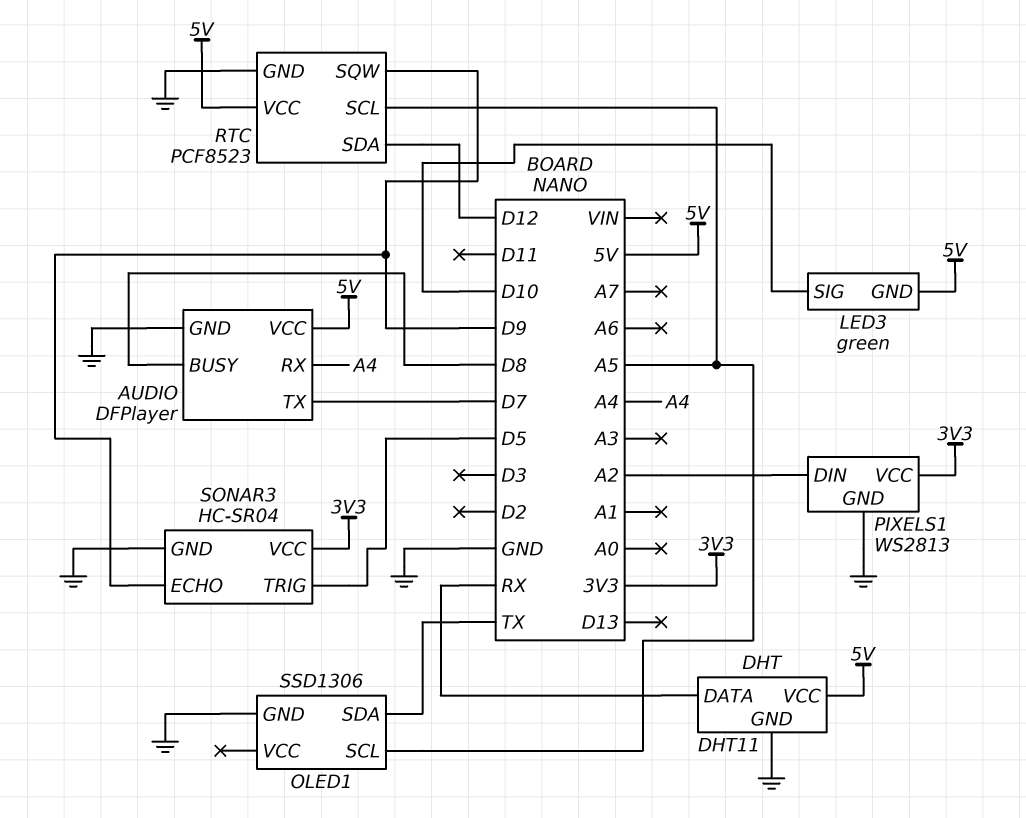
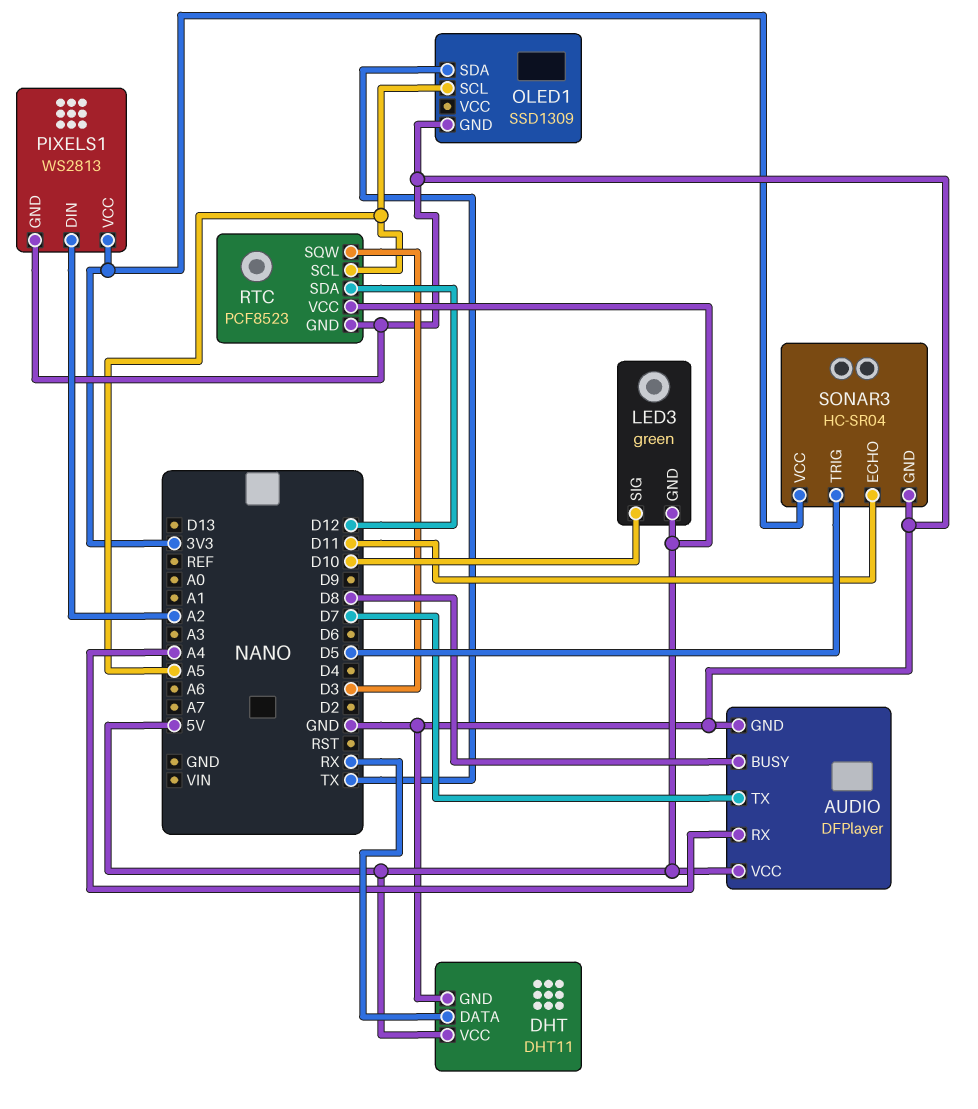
OLED1: SSD1306 -> SSD1309
RTC pin SQW: D9 -> D3
SONAR3 pin ECHO: D9 -> D11

